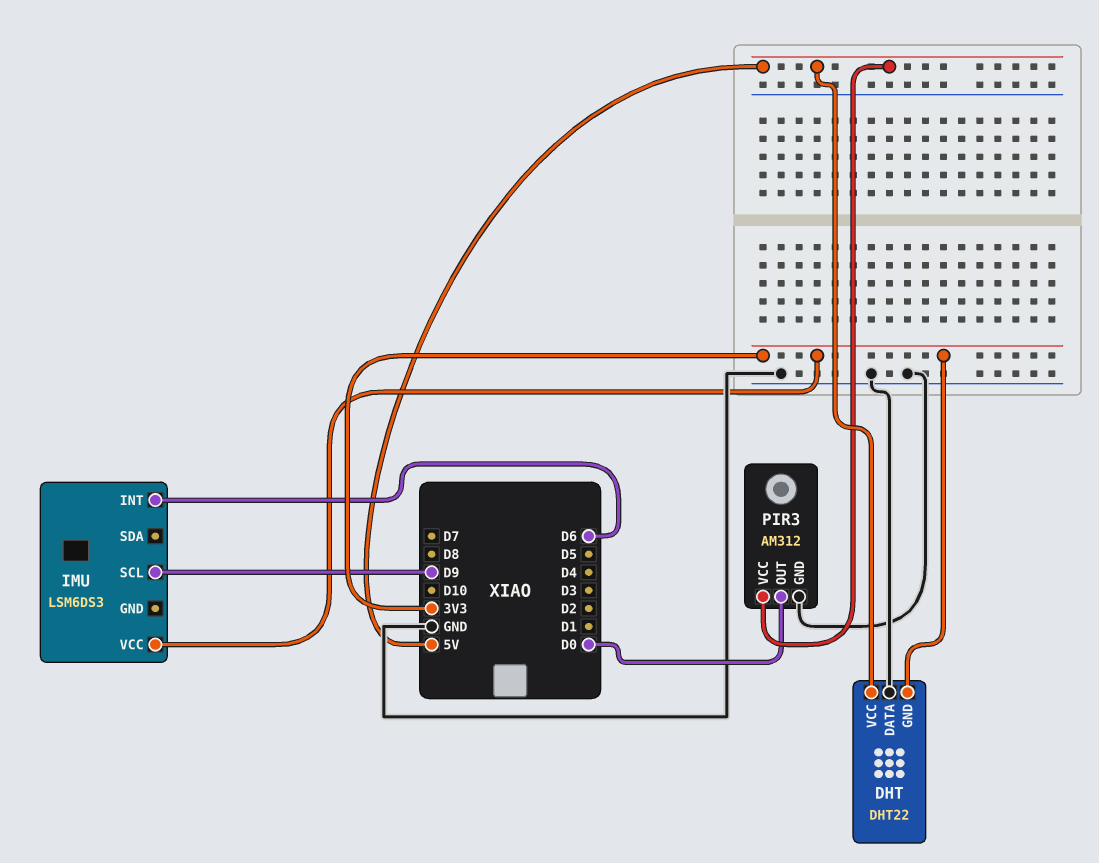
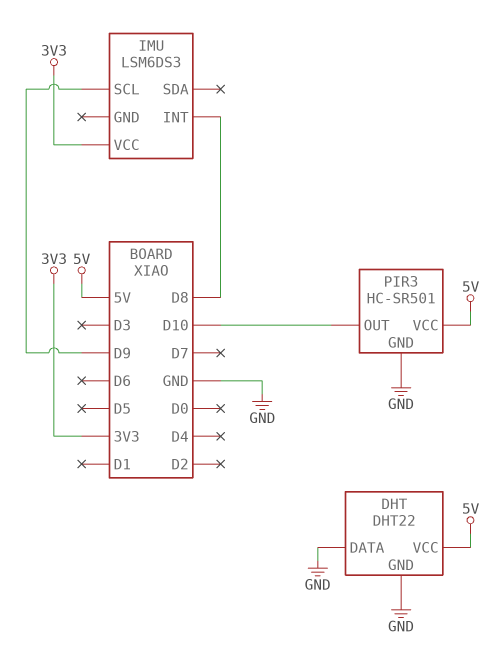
DHT pin GND: 3V3 -> GND
IMU pin INT: D6 -> D8
PIR3: AM312 -> HC-SR501
PIR3 pin OUT: D0 -> D10

